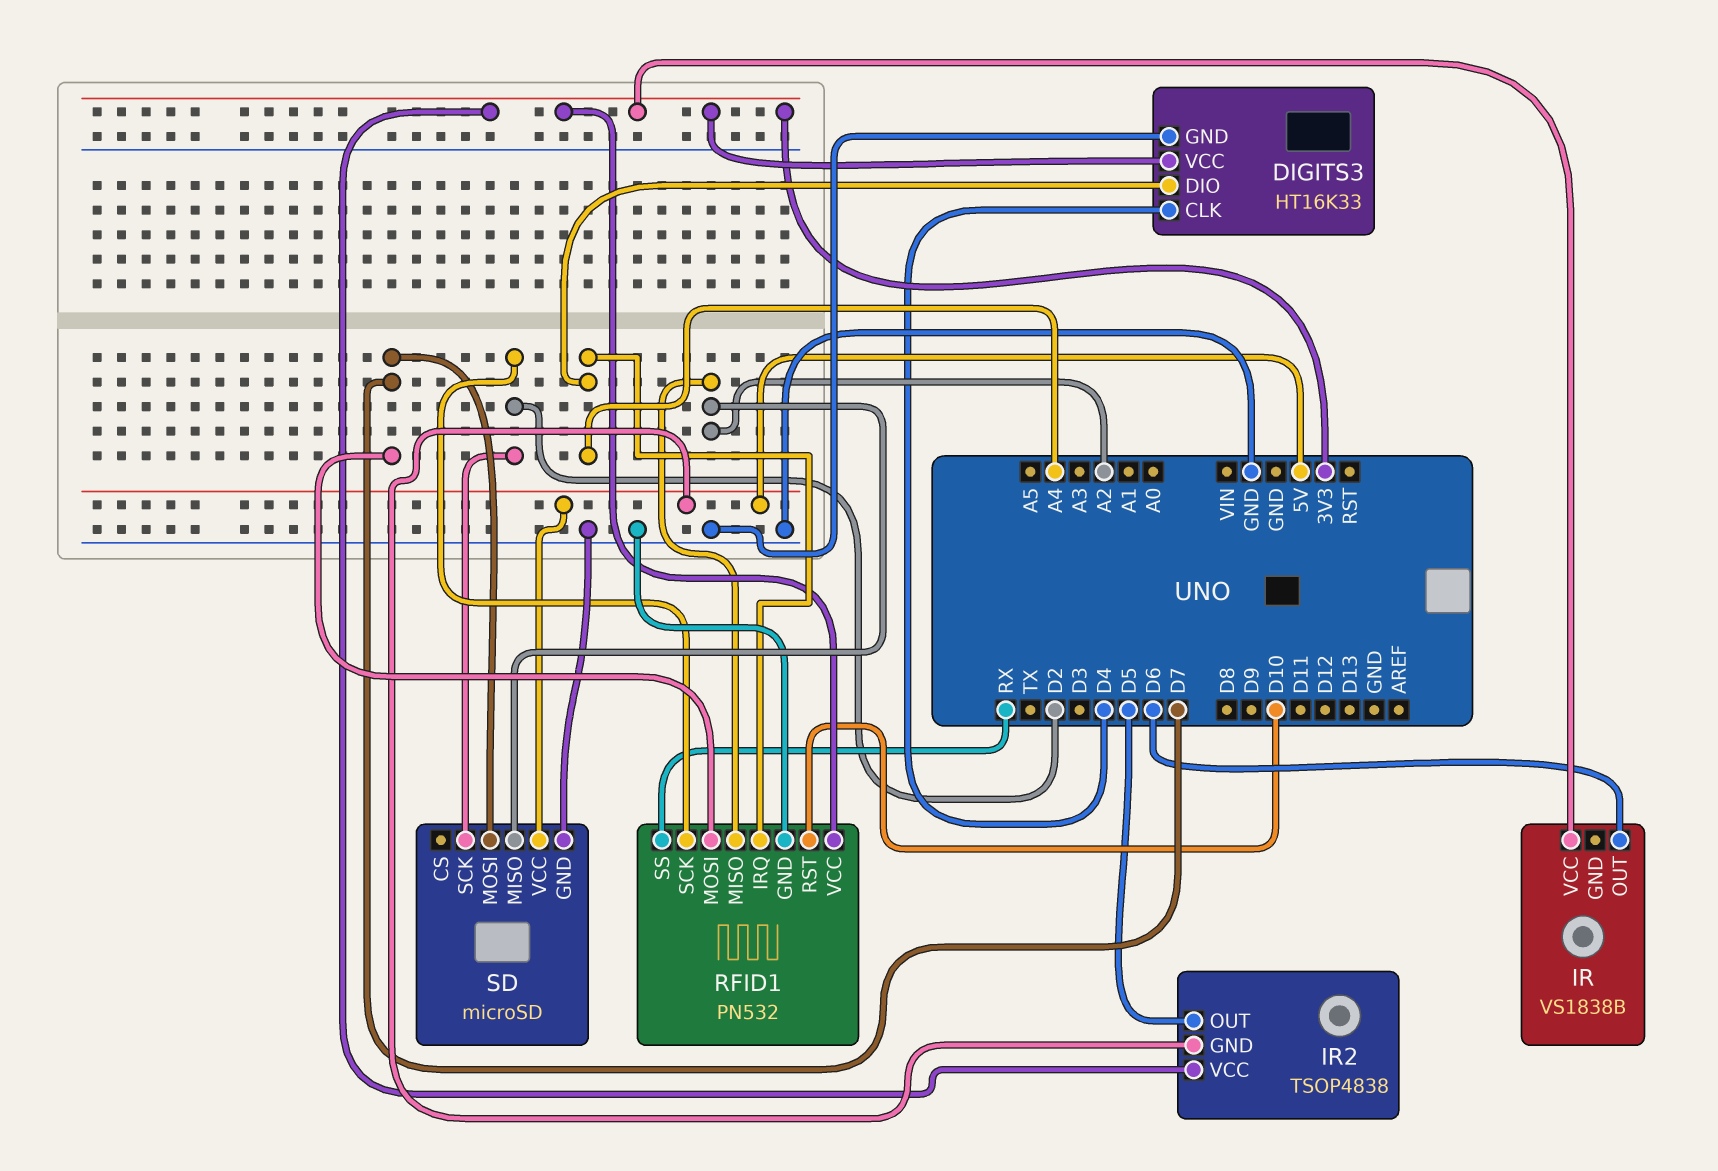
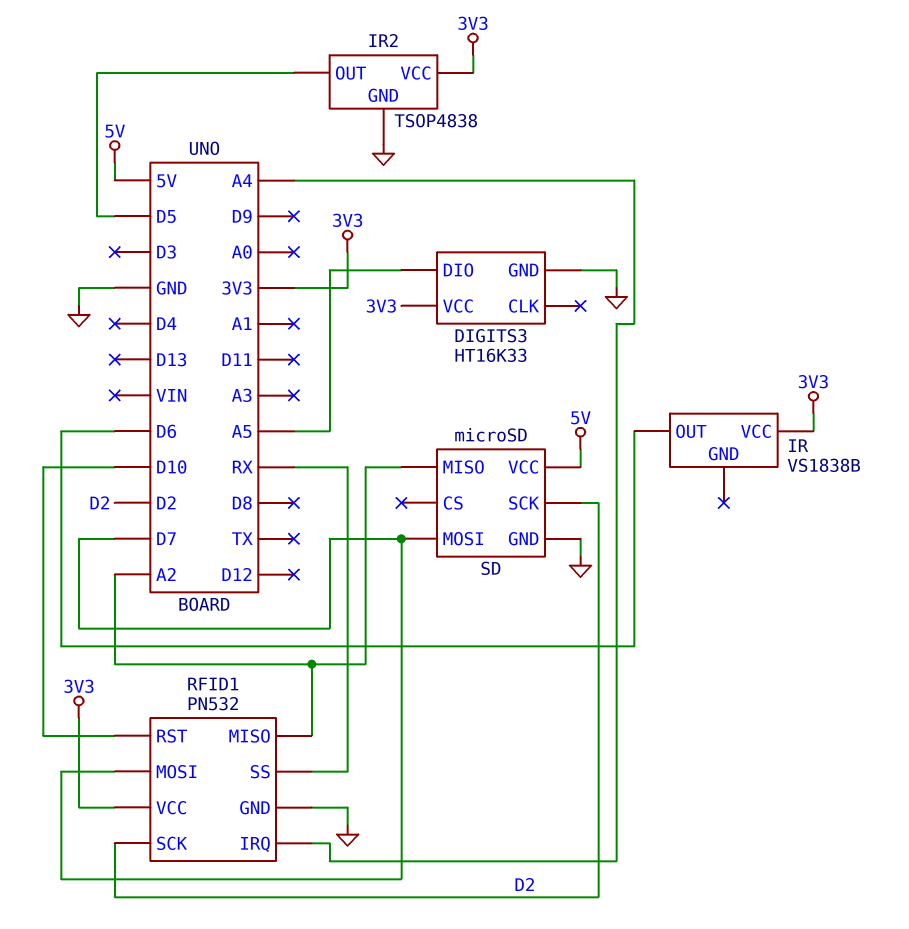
DIGITS3 pin CLK: D4 -> none
DIGITS3 pin DIO: A4 -> A5
IR2 pin GND: 5V -> GND

